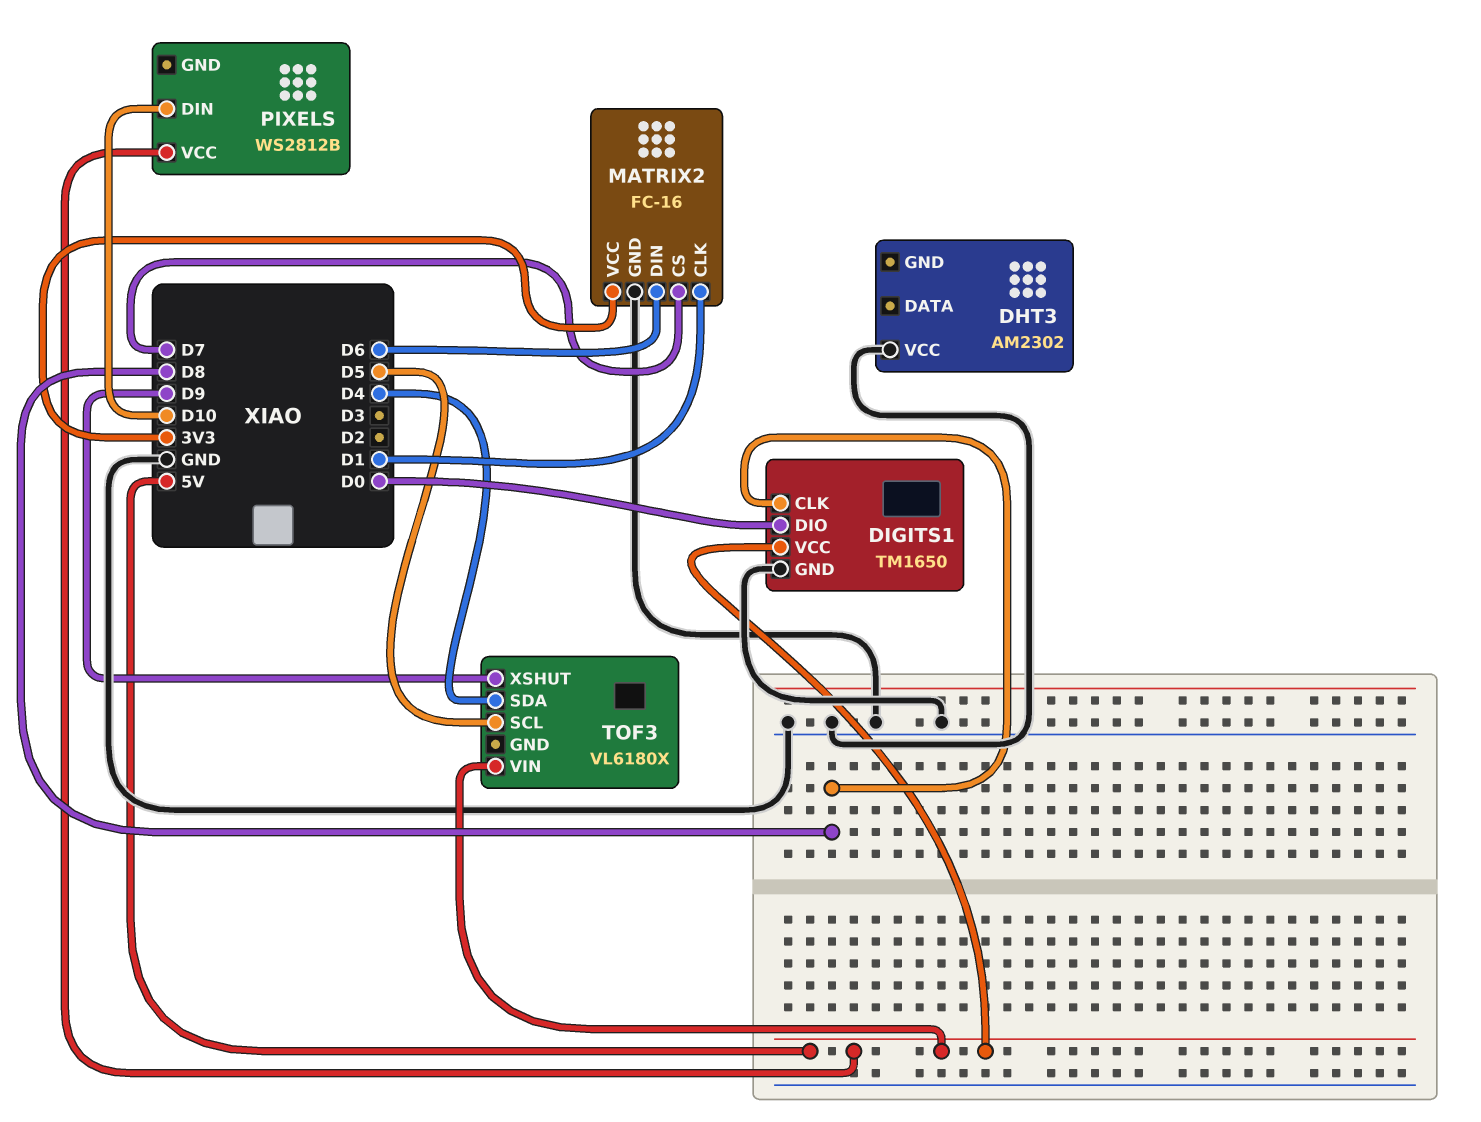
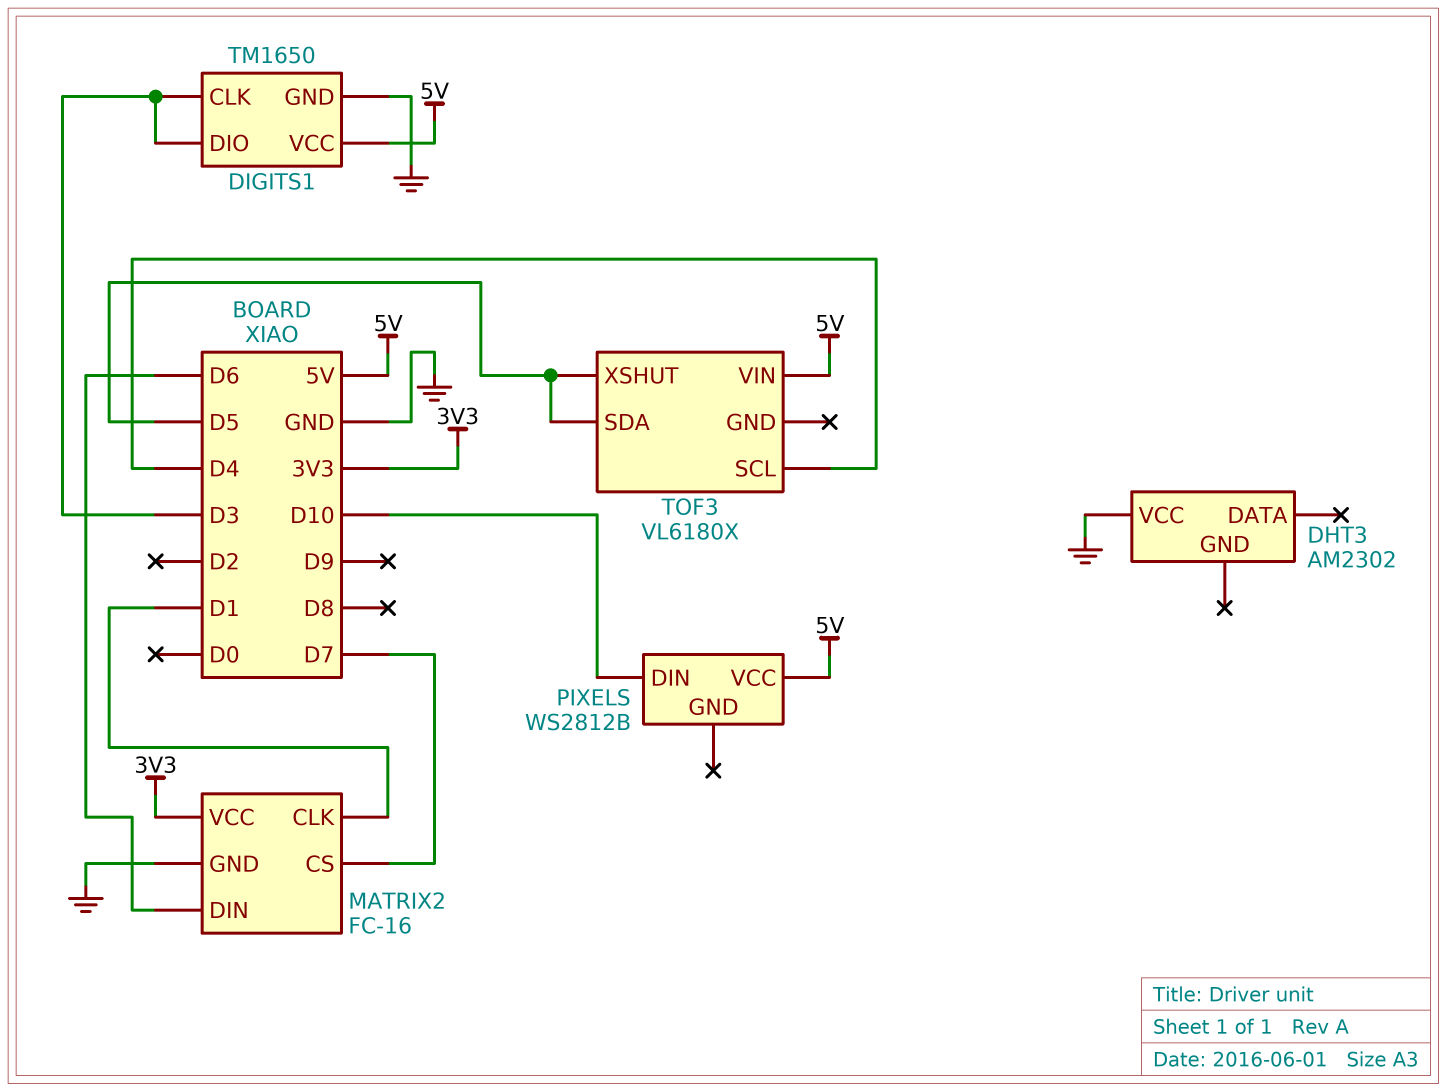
DIGITS1 pin CLK: D8 -> D3
DIGITS1 pin DIO: D0 -> D3
TOF3 pin SCL: D5 -> D4
TOF3 pin SDA: D4 -> D5
TOF3 pin XSHUT: D9 -> D5

